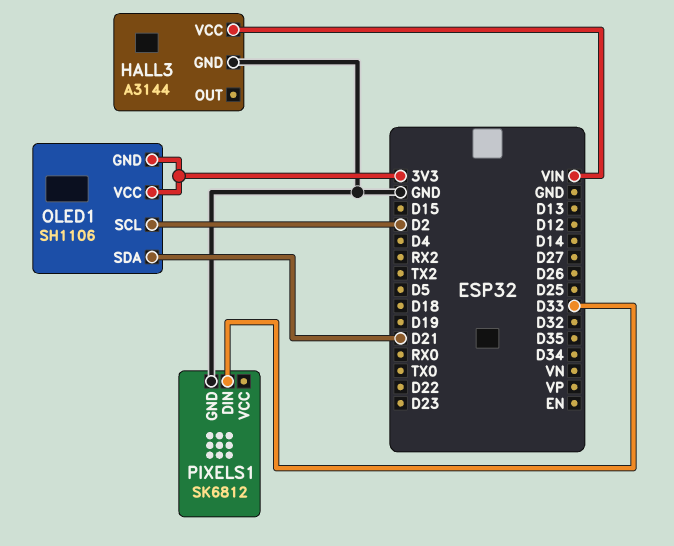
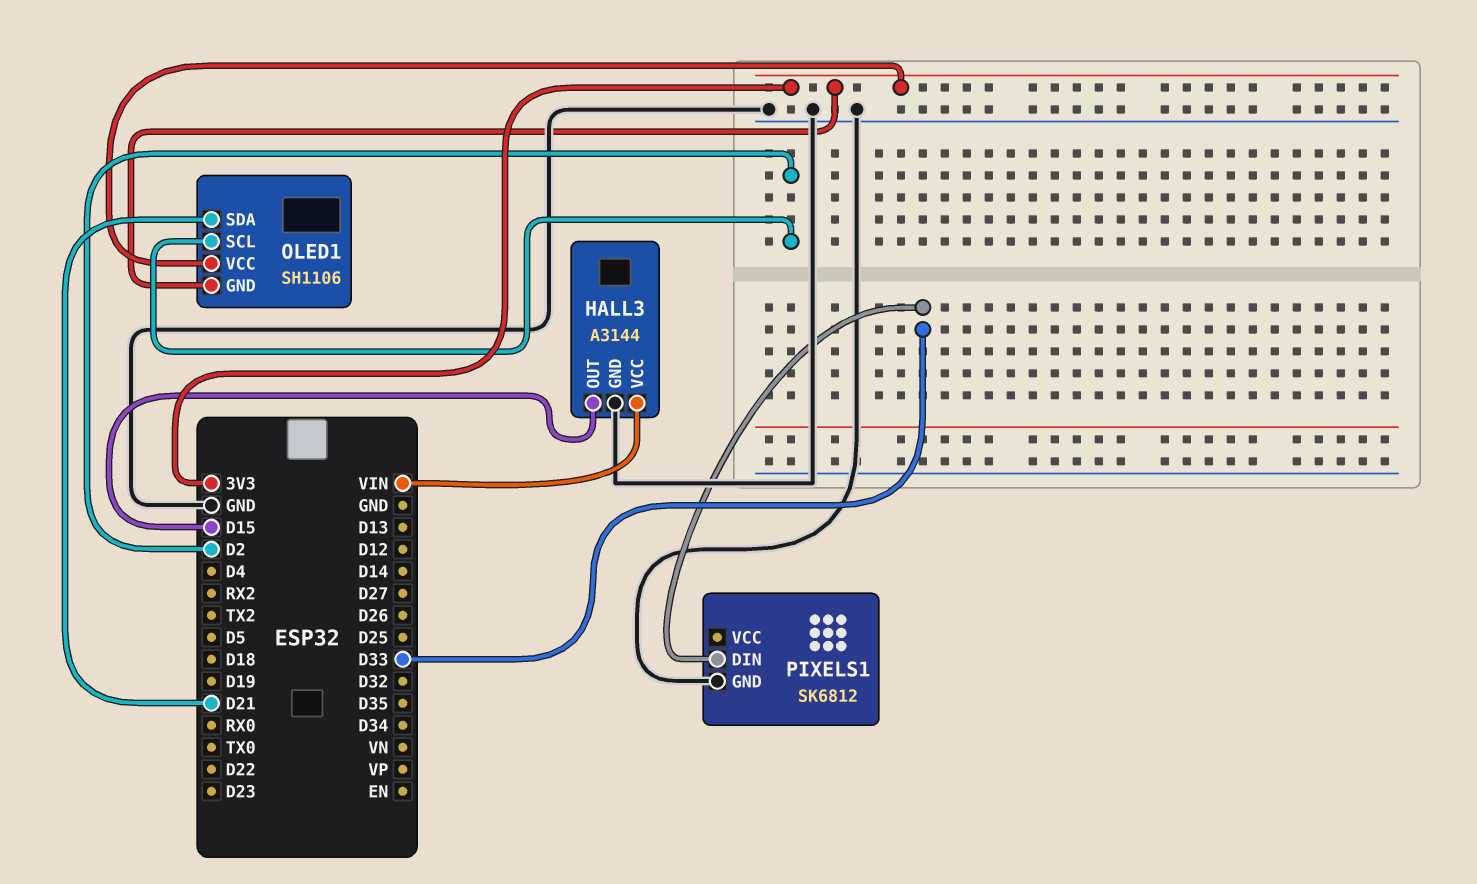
HALL3 pin OUT: none -> D15

